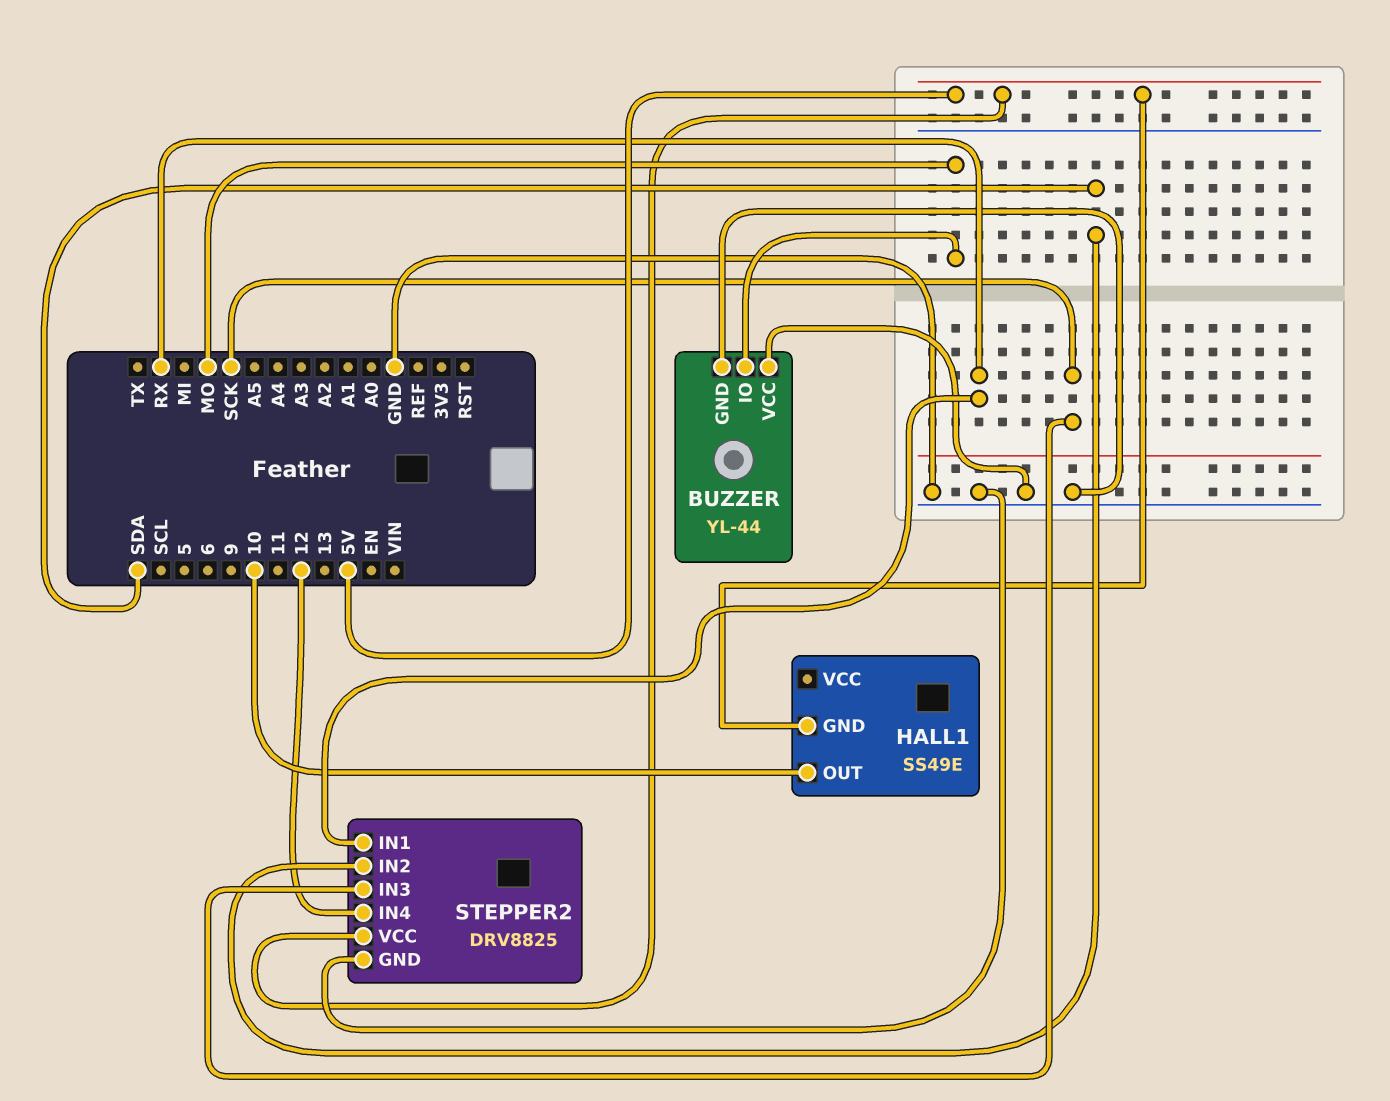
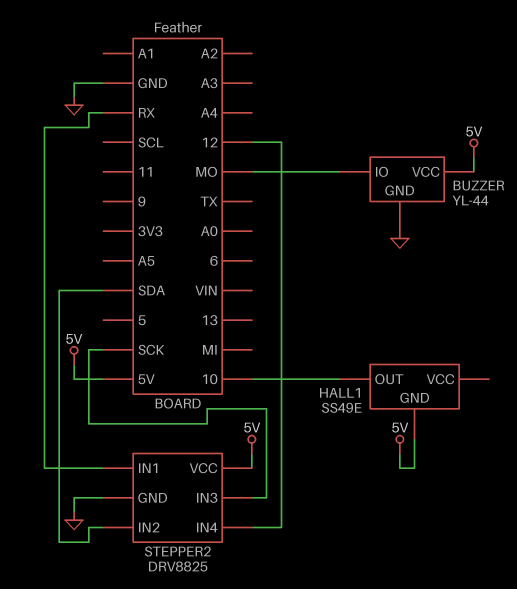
BUZZER pin VCC: GND -> 5V

